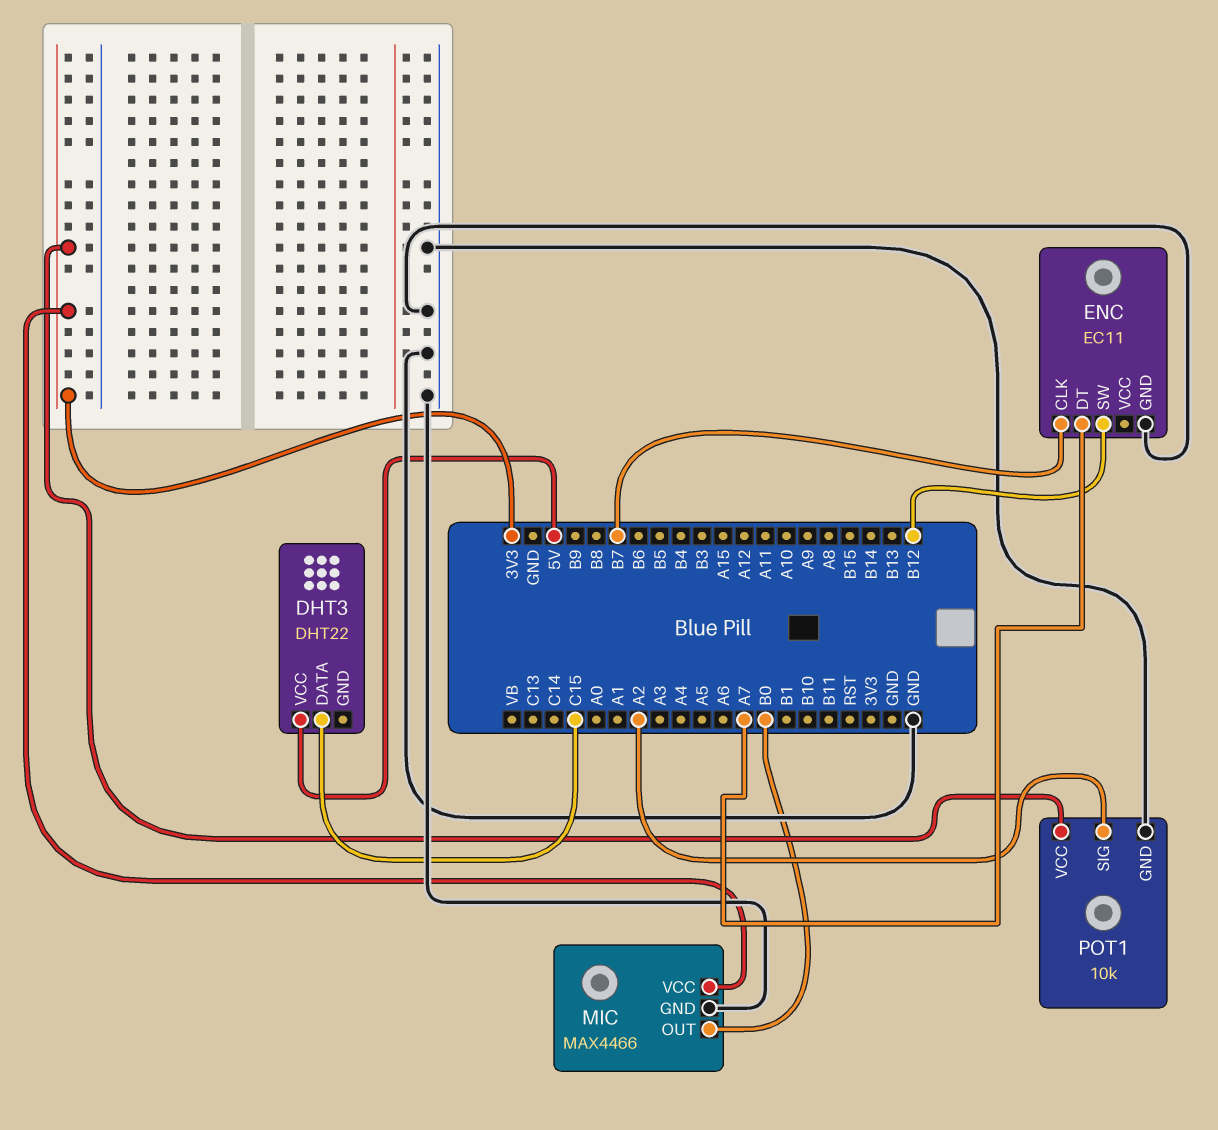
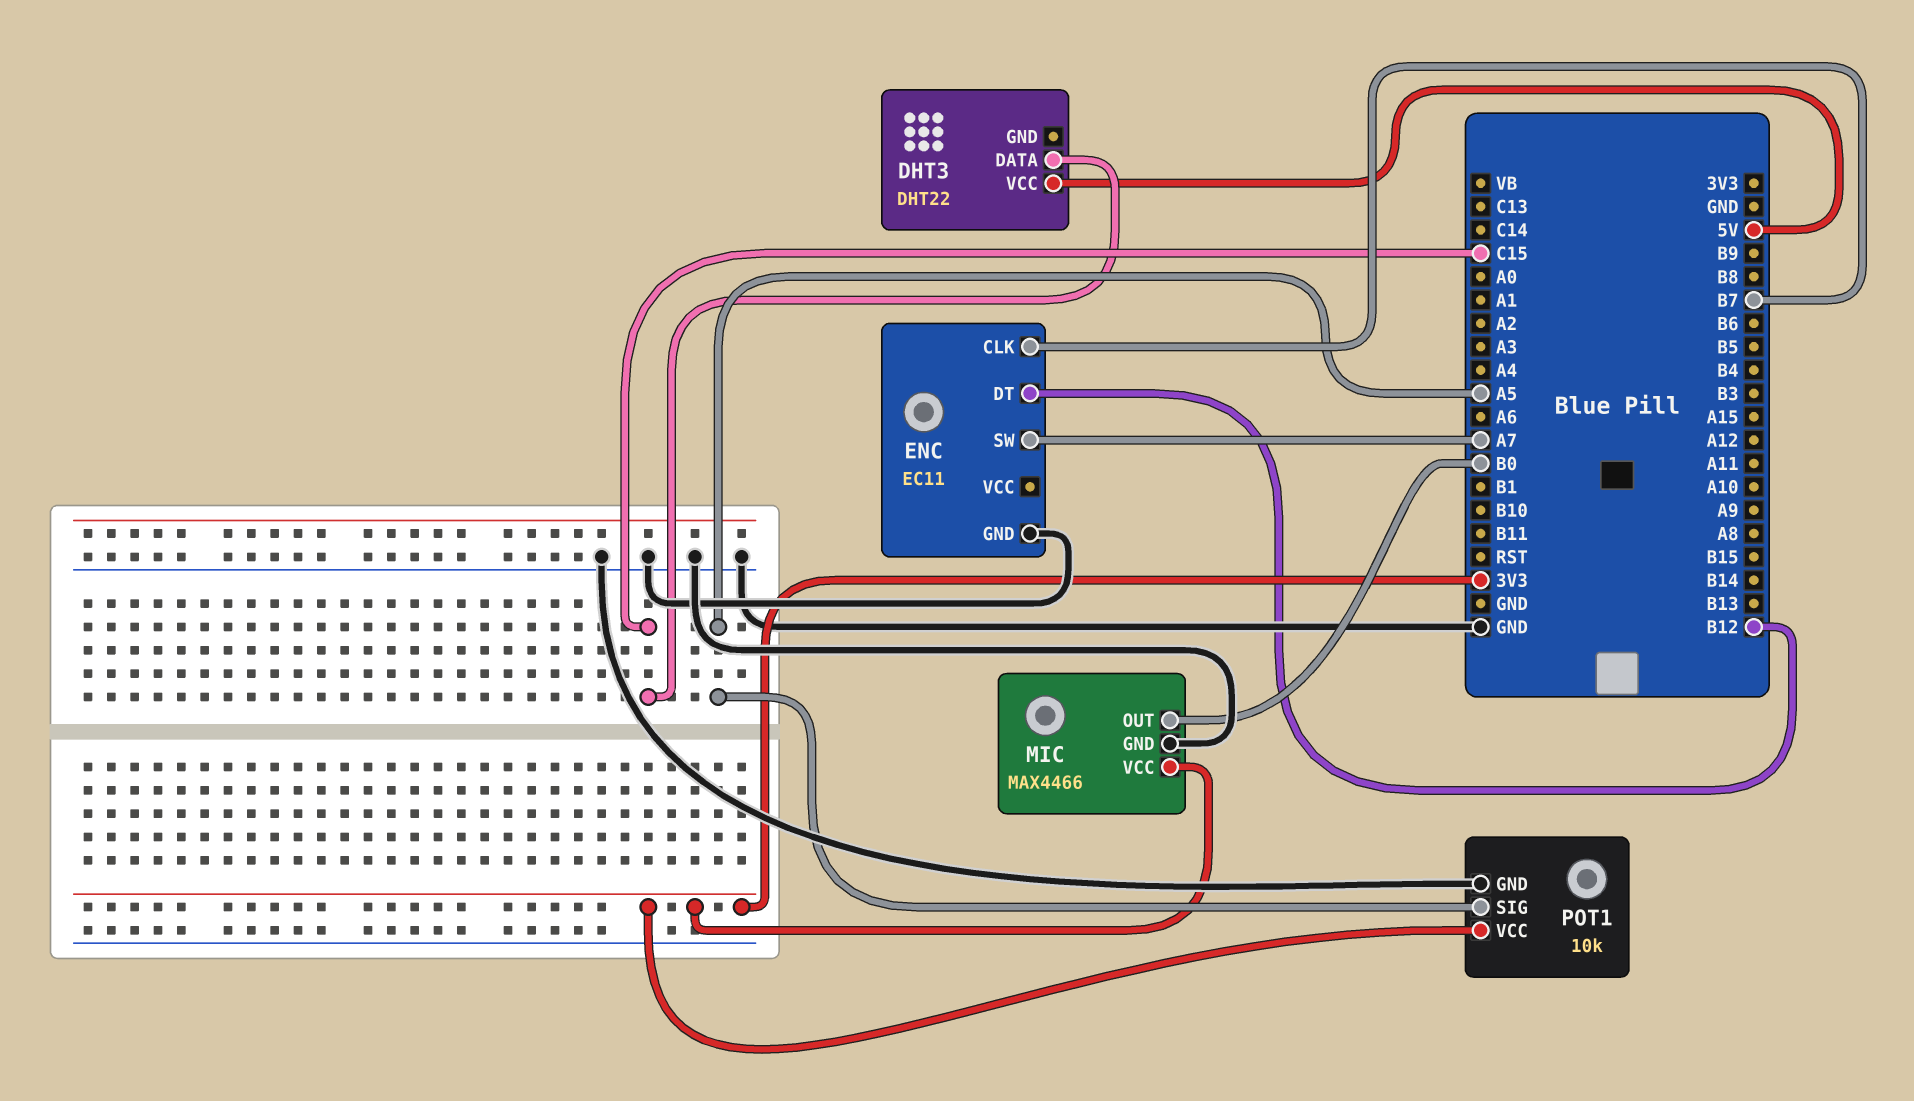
ENC pin DT: A7 -> B12
ENC pin SW: B12 -> A7
POT1 pin SIG: A2 -> A5

